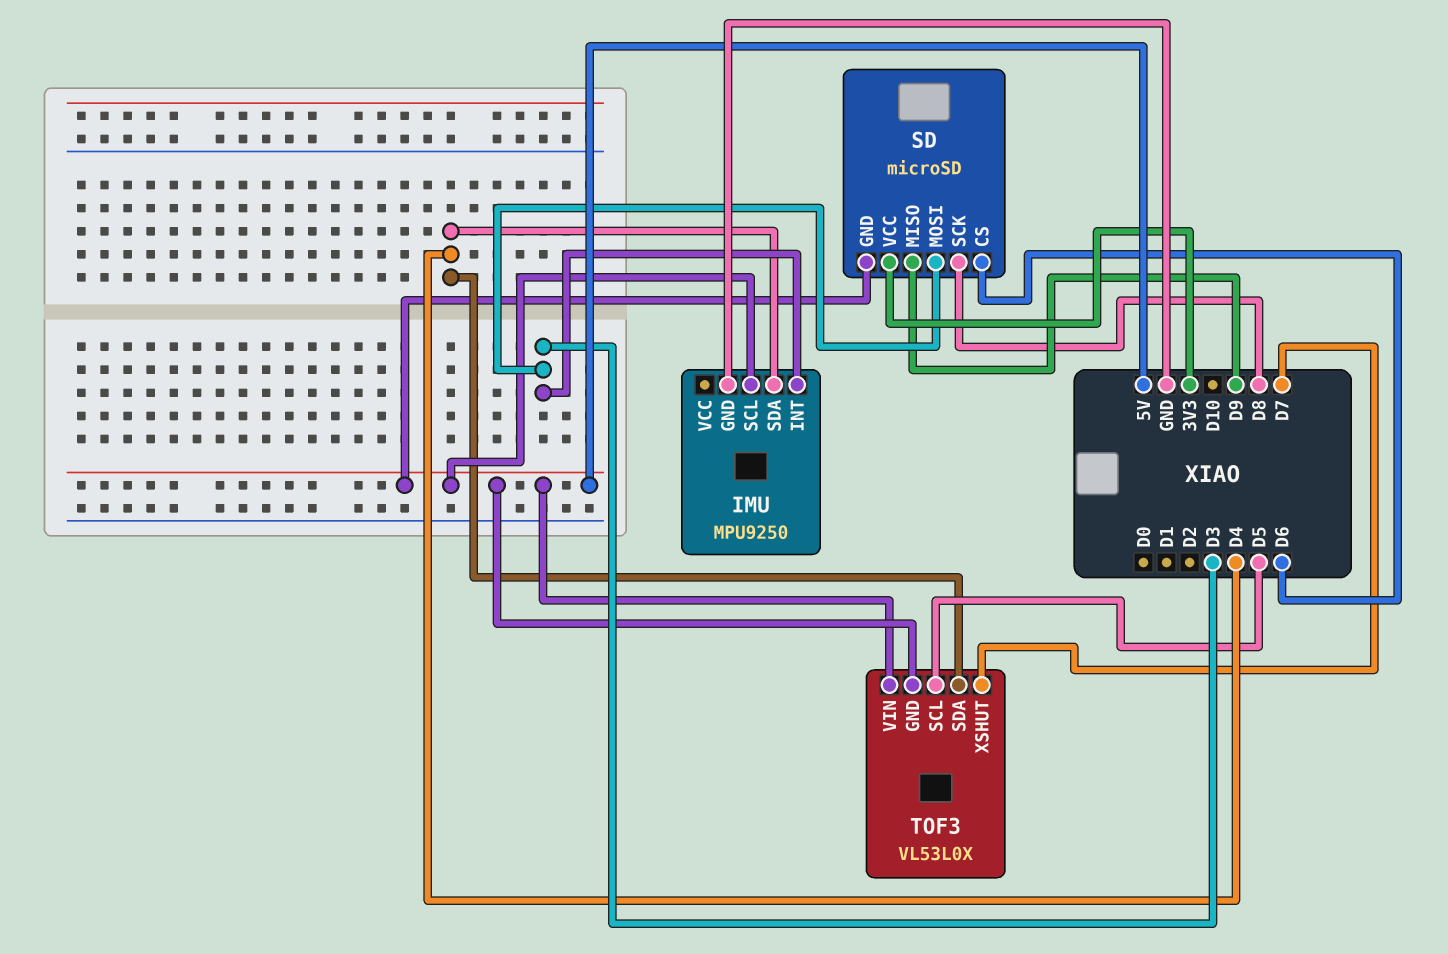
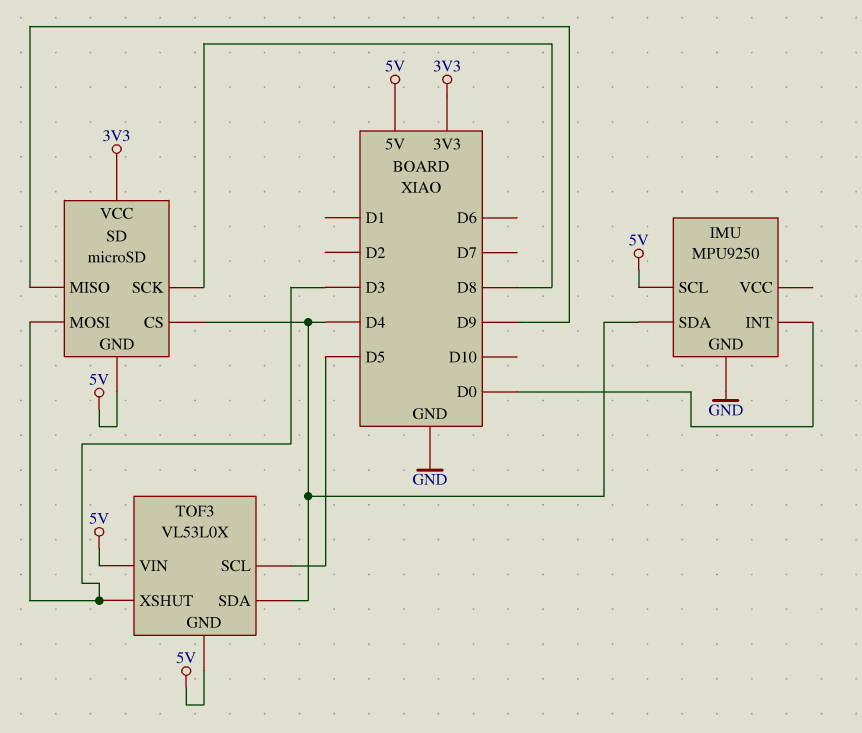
IMU pin INT: D3 -> D0
SD pin CS: D6 -> D4
TOF3 pin XSHUT: D7 -> D3

